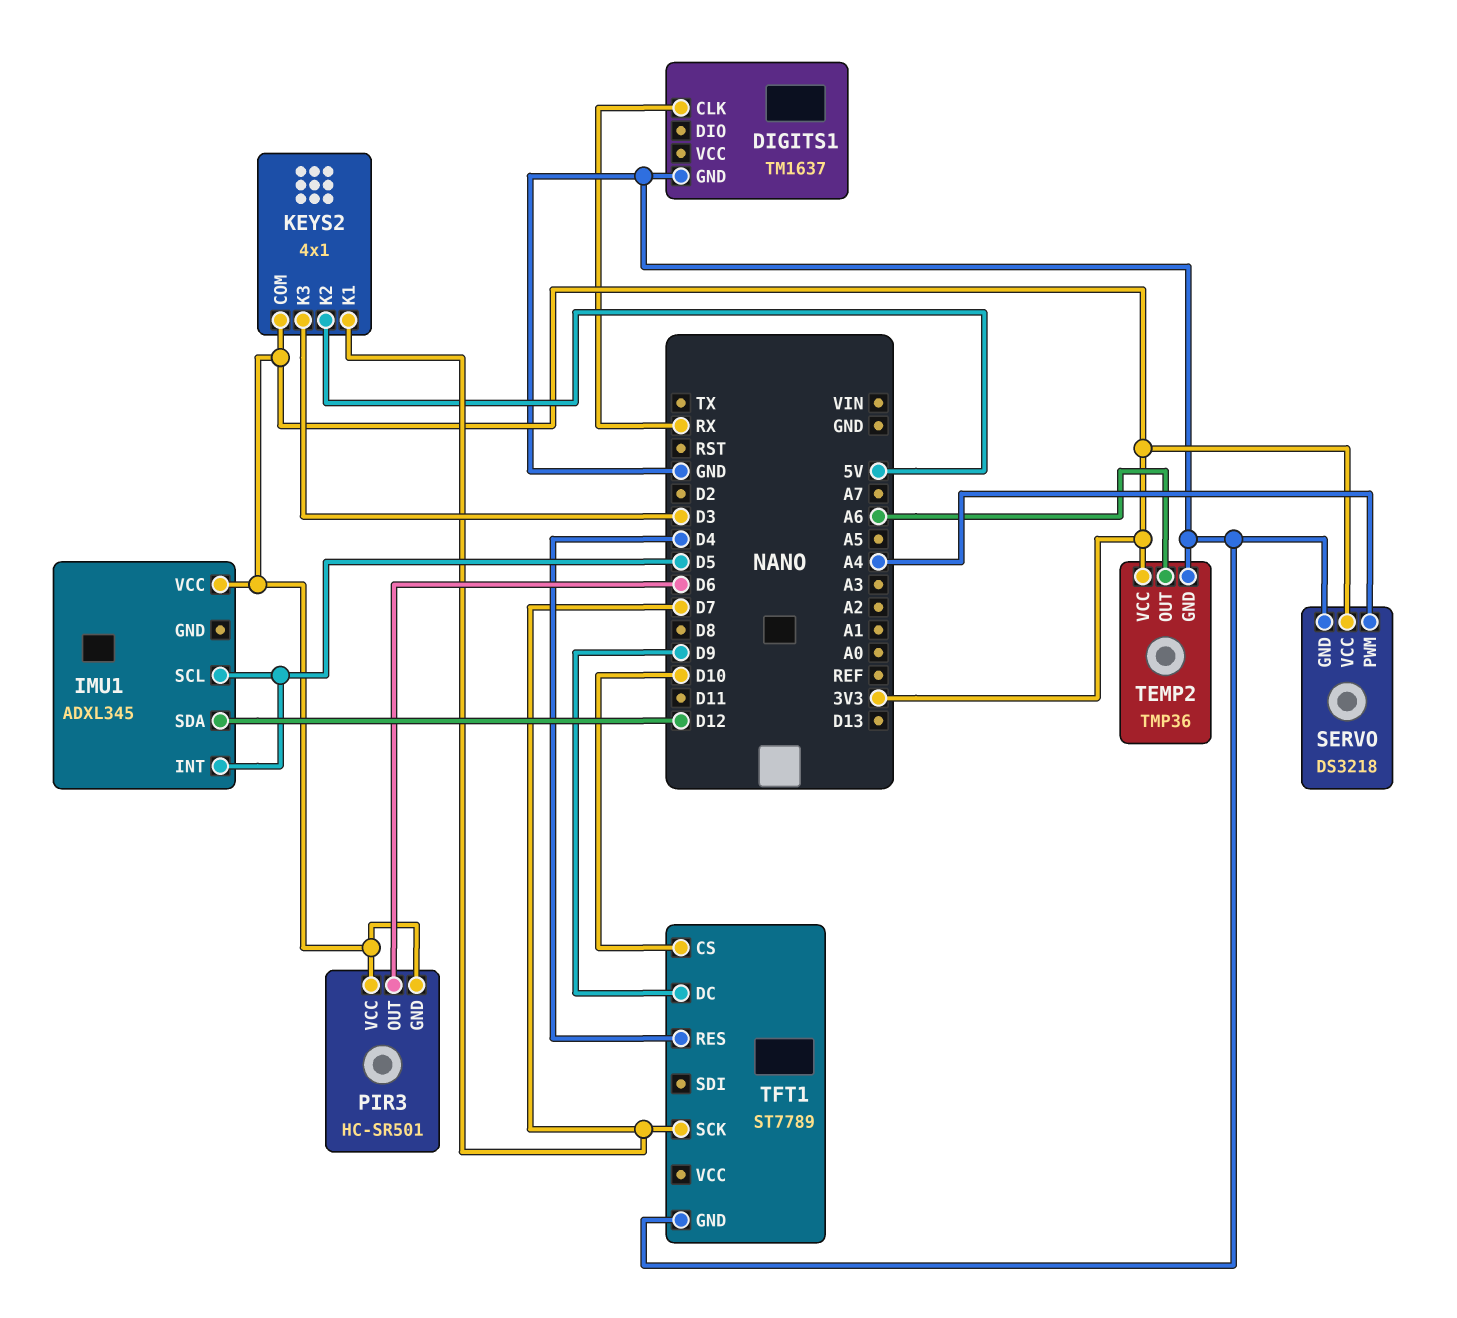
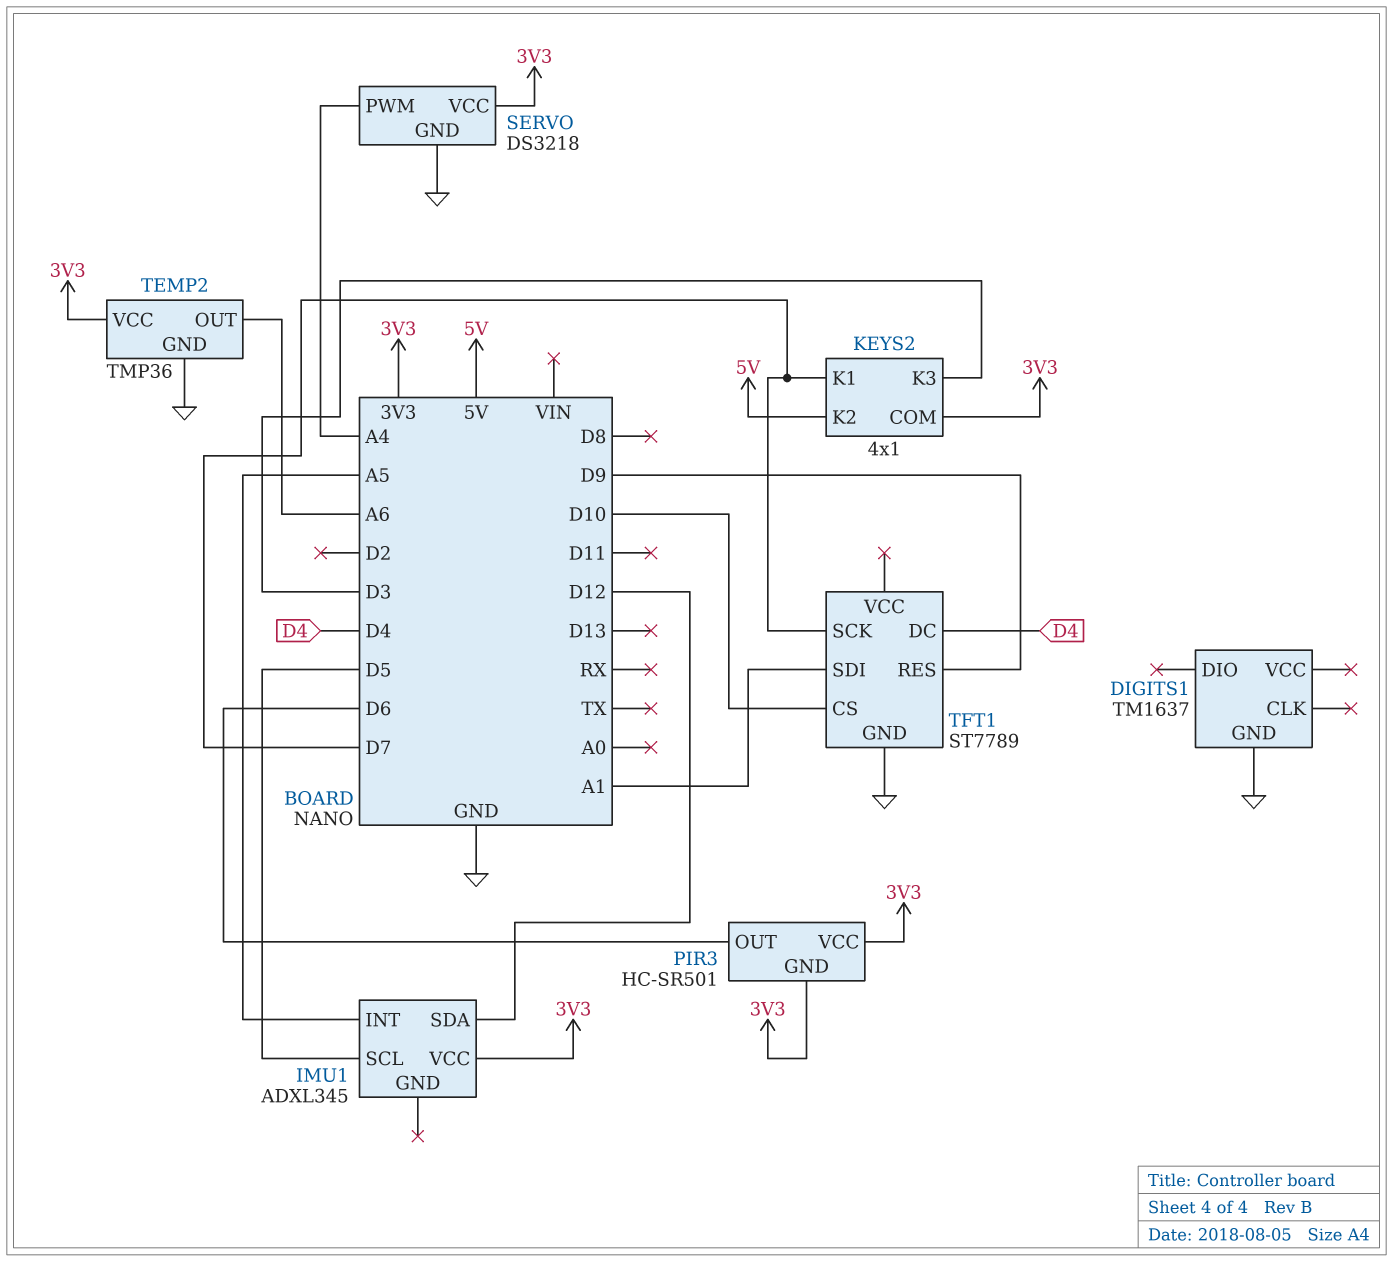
DIGITS1 pin CLK: RX -> none
IMU1 pin INT: D5 -> A5
TFT1 pin DC: D9 -> D4
TFT1 pin RES: D4 -> D9
TFT1 pin SDI: none -> A1

